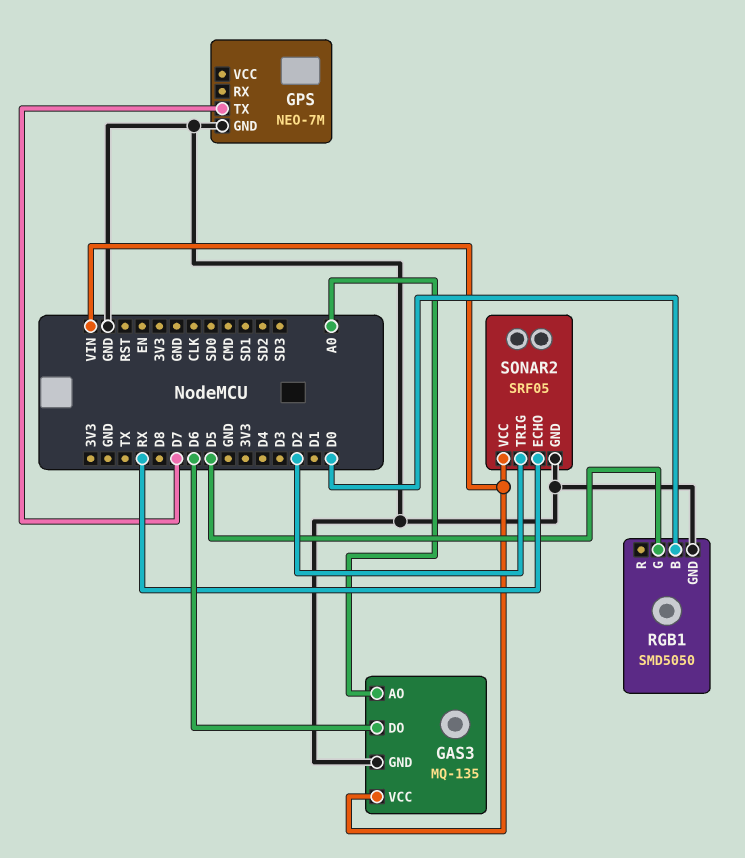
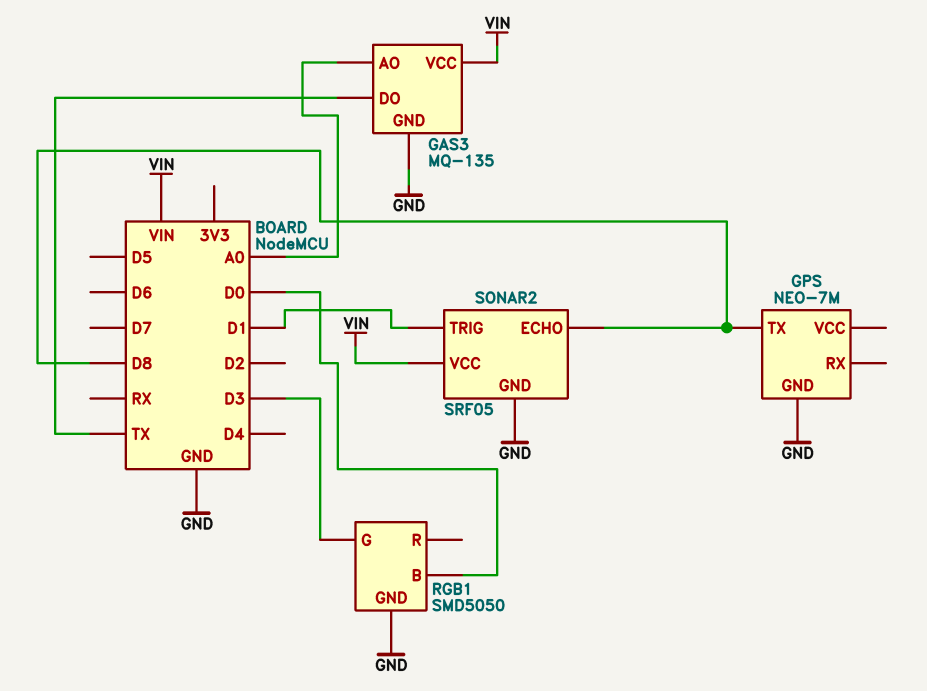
GAS3 pin DO: D6 -> TX
GPS pin TX: D7 -> D8
RGB1 pin G: D5 -> D3
SONAR2 pin ECHO: RX -> D8
SONAR2 pin TRIG: D2 -> D1

